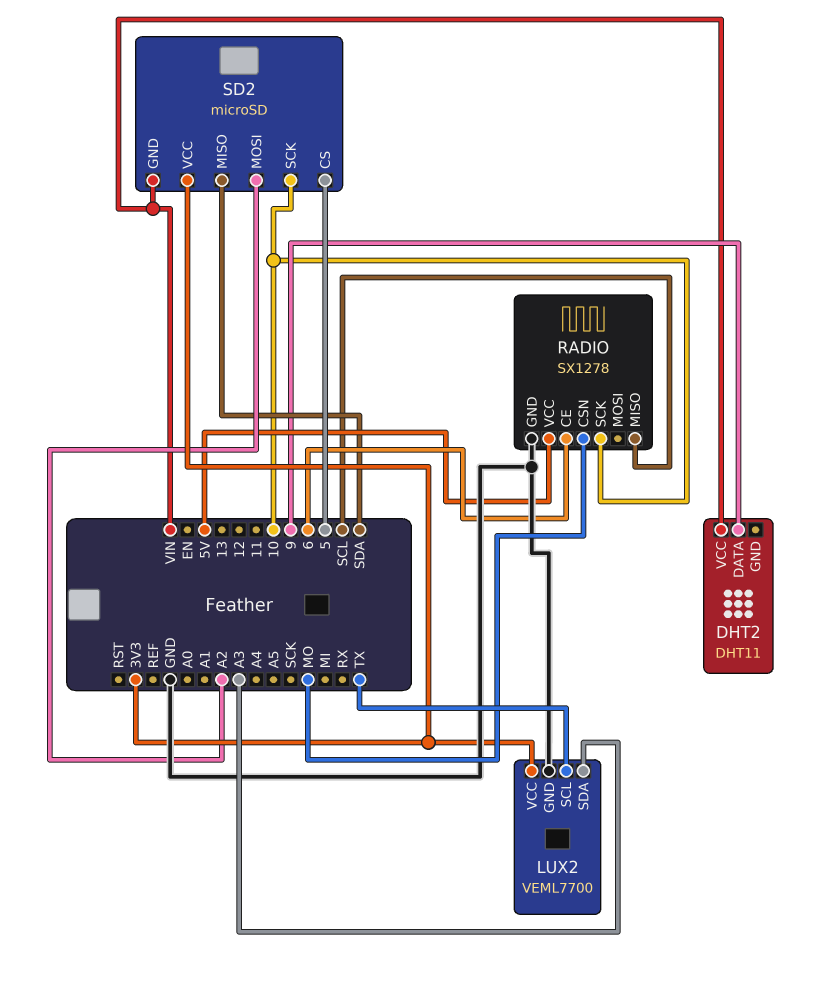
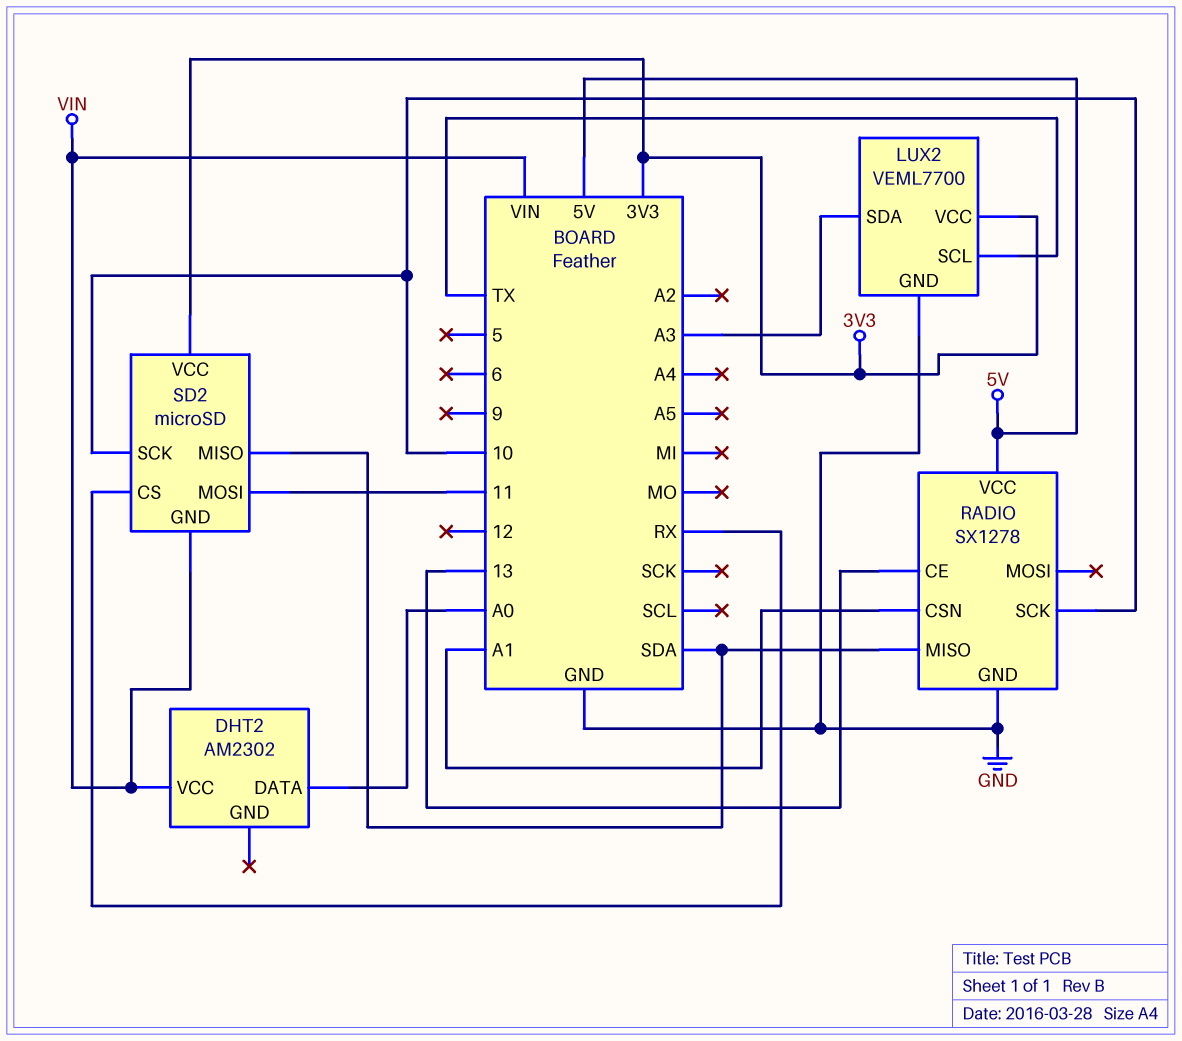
DHT2: DHT11 -> AM2302
DHT2 pin DATA: 9 -> A0
RADIO pin CE: 6 -> 13
RADIO pin CSN: MO -> A1
RADIO pin MISO: SCL -> SDA
SD2 pin CS: 5 -> RX
SD2 pin MOSI: A2 -> 11

